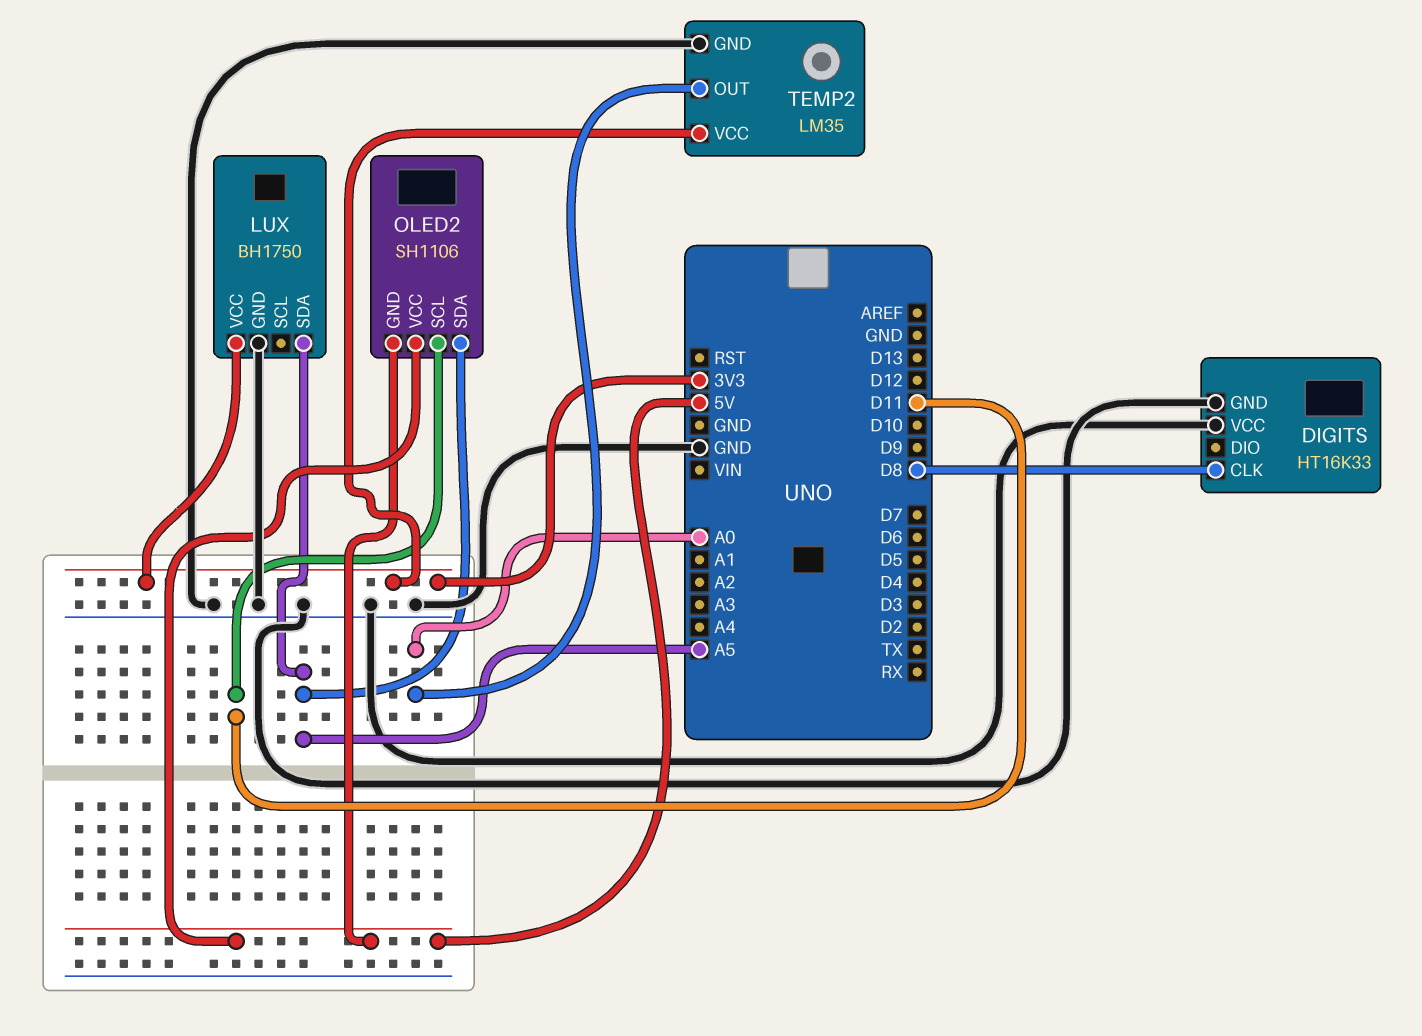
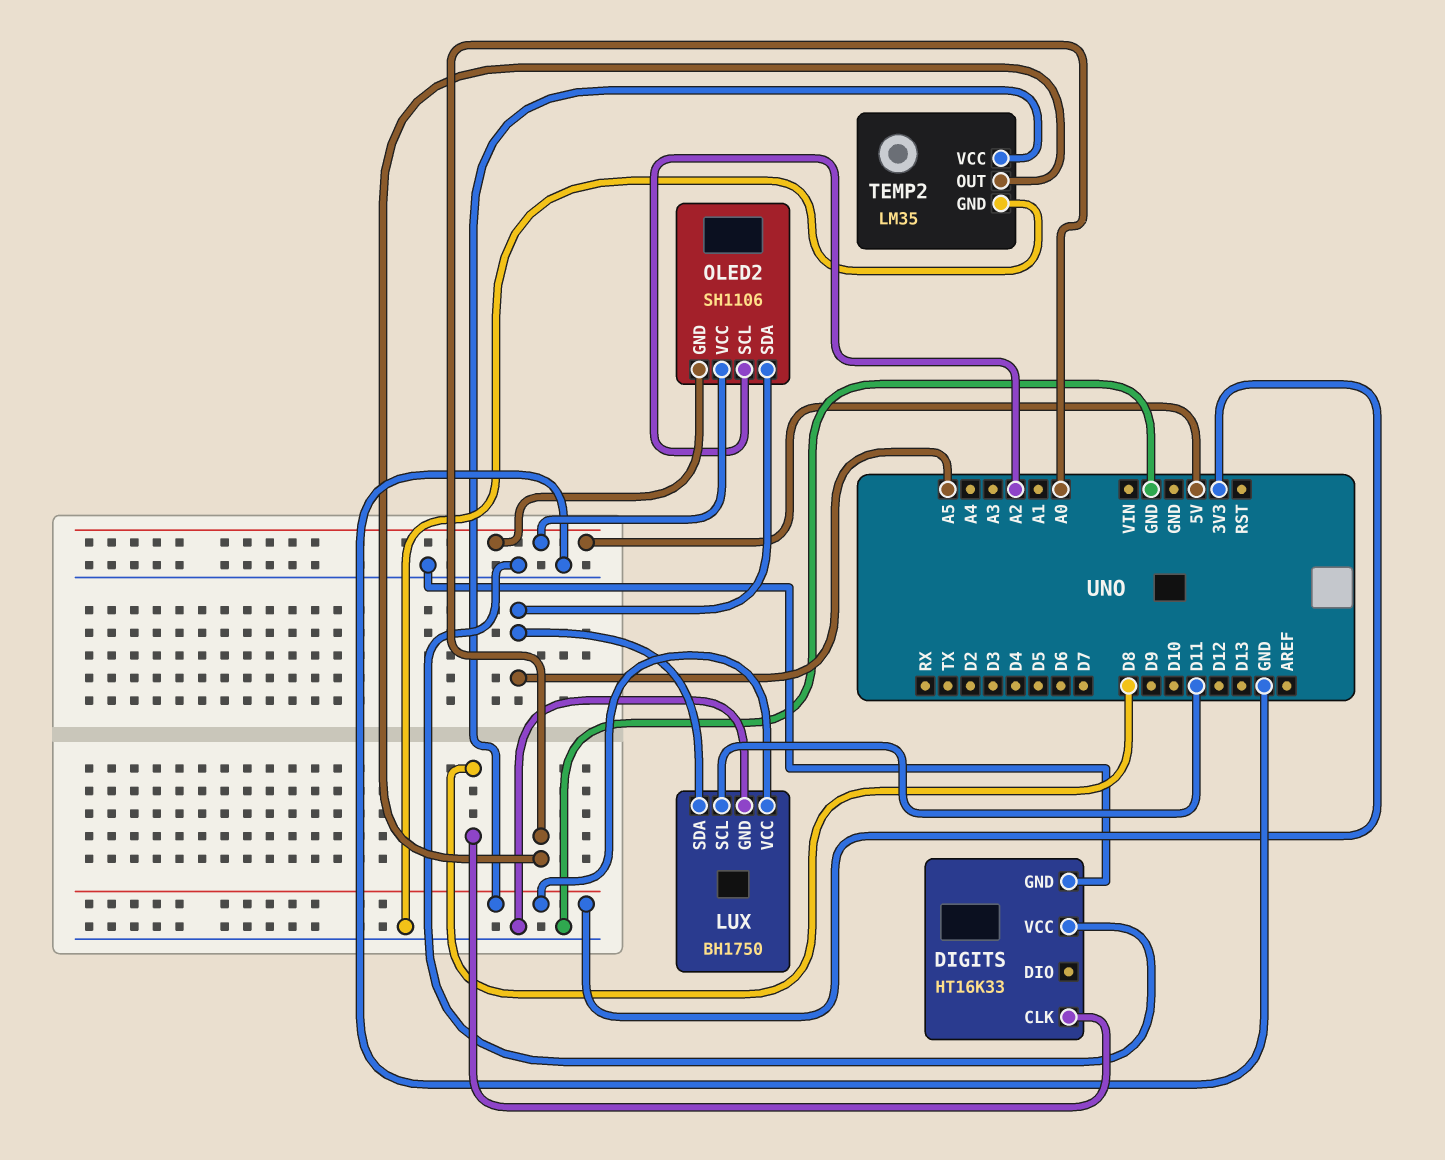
LUX pin SCL: none -> D11
OLED2 pin SCL: D11 -> A2

